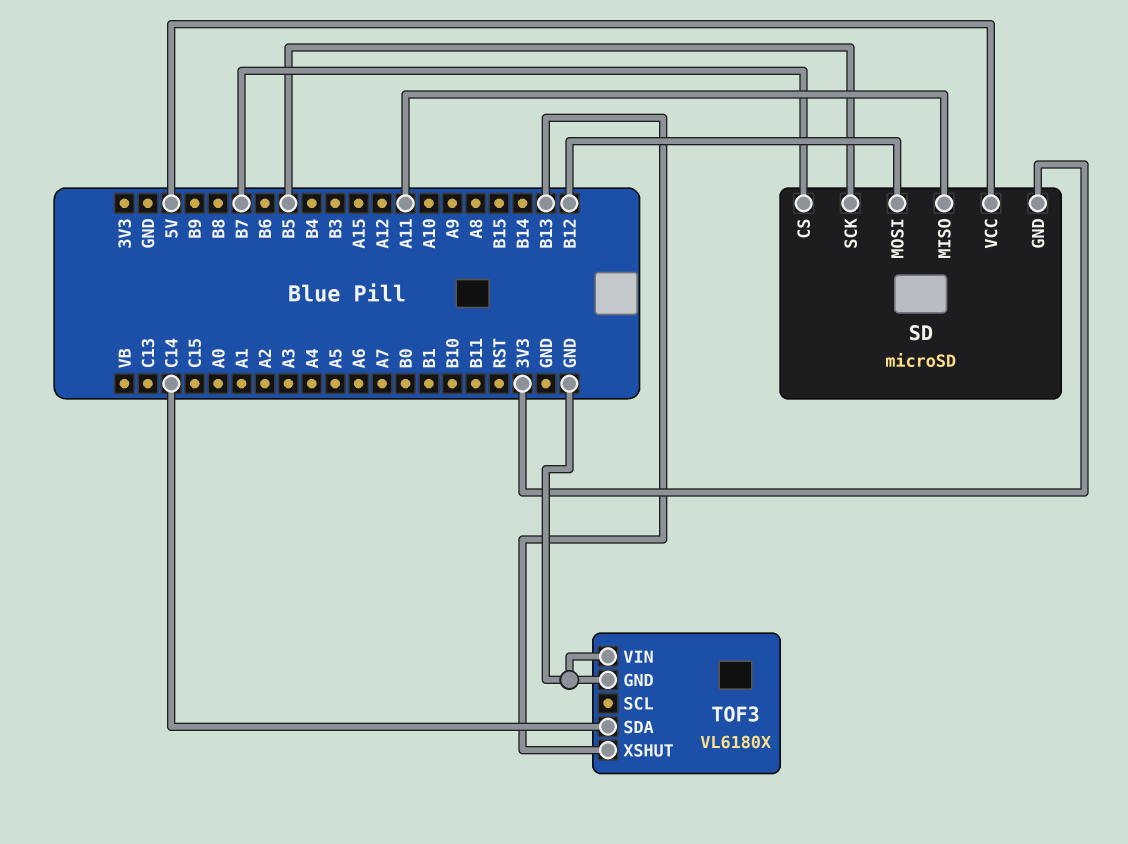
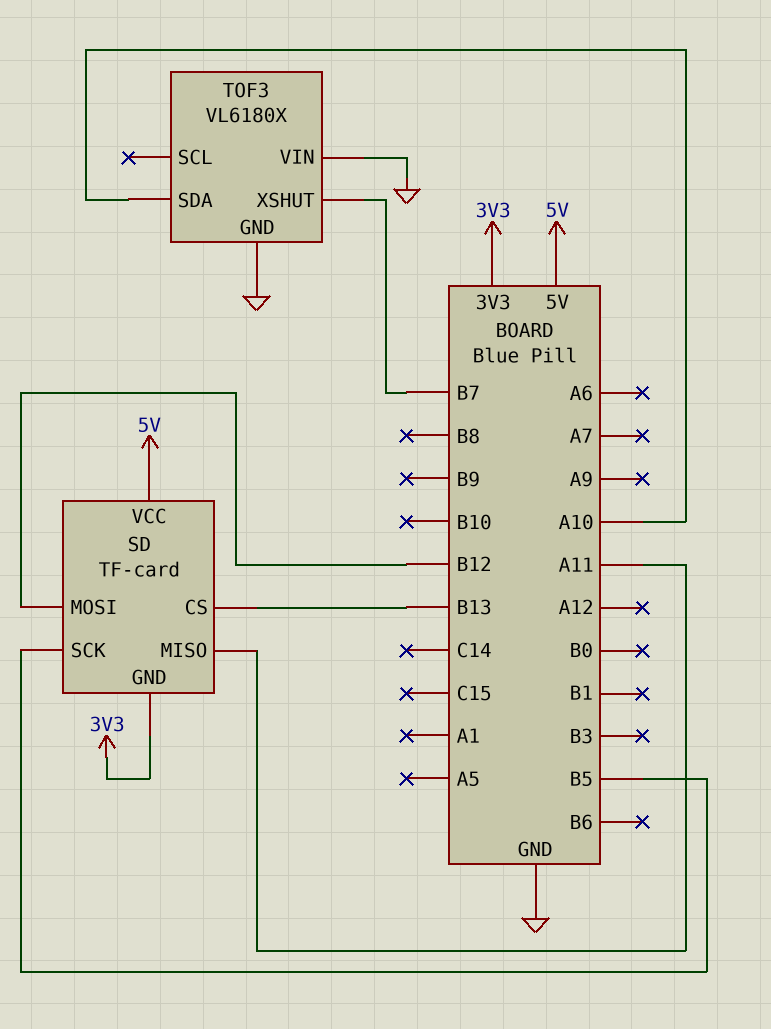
SD: microSD -> TF-card
SD pin CS: B7 -> B13
TOF3 pin SDA: C14 -> A10
TOF3 pin XSHUT: B13 -> B7

